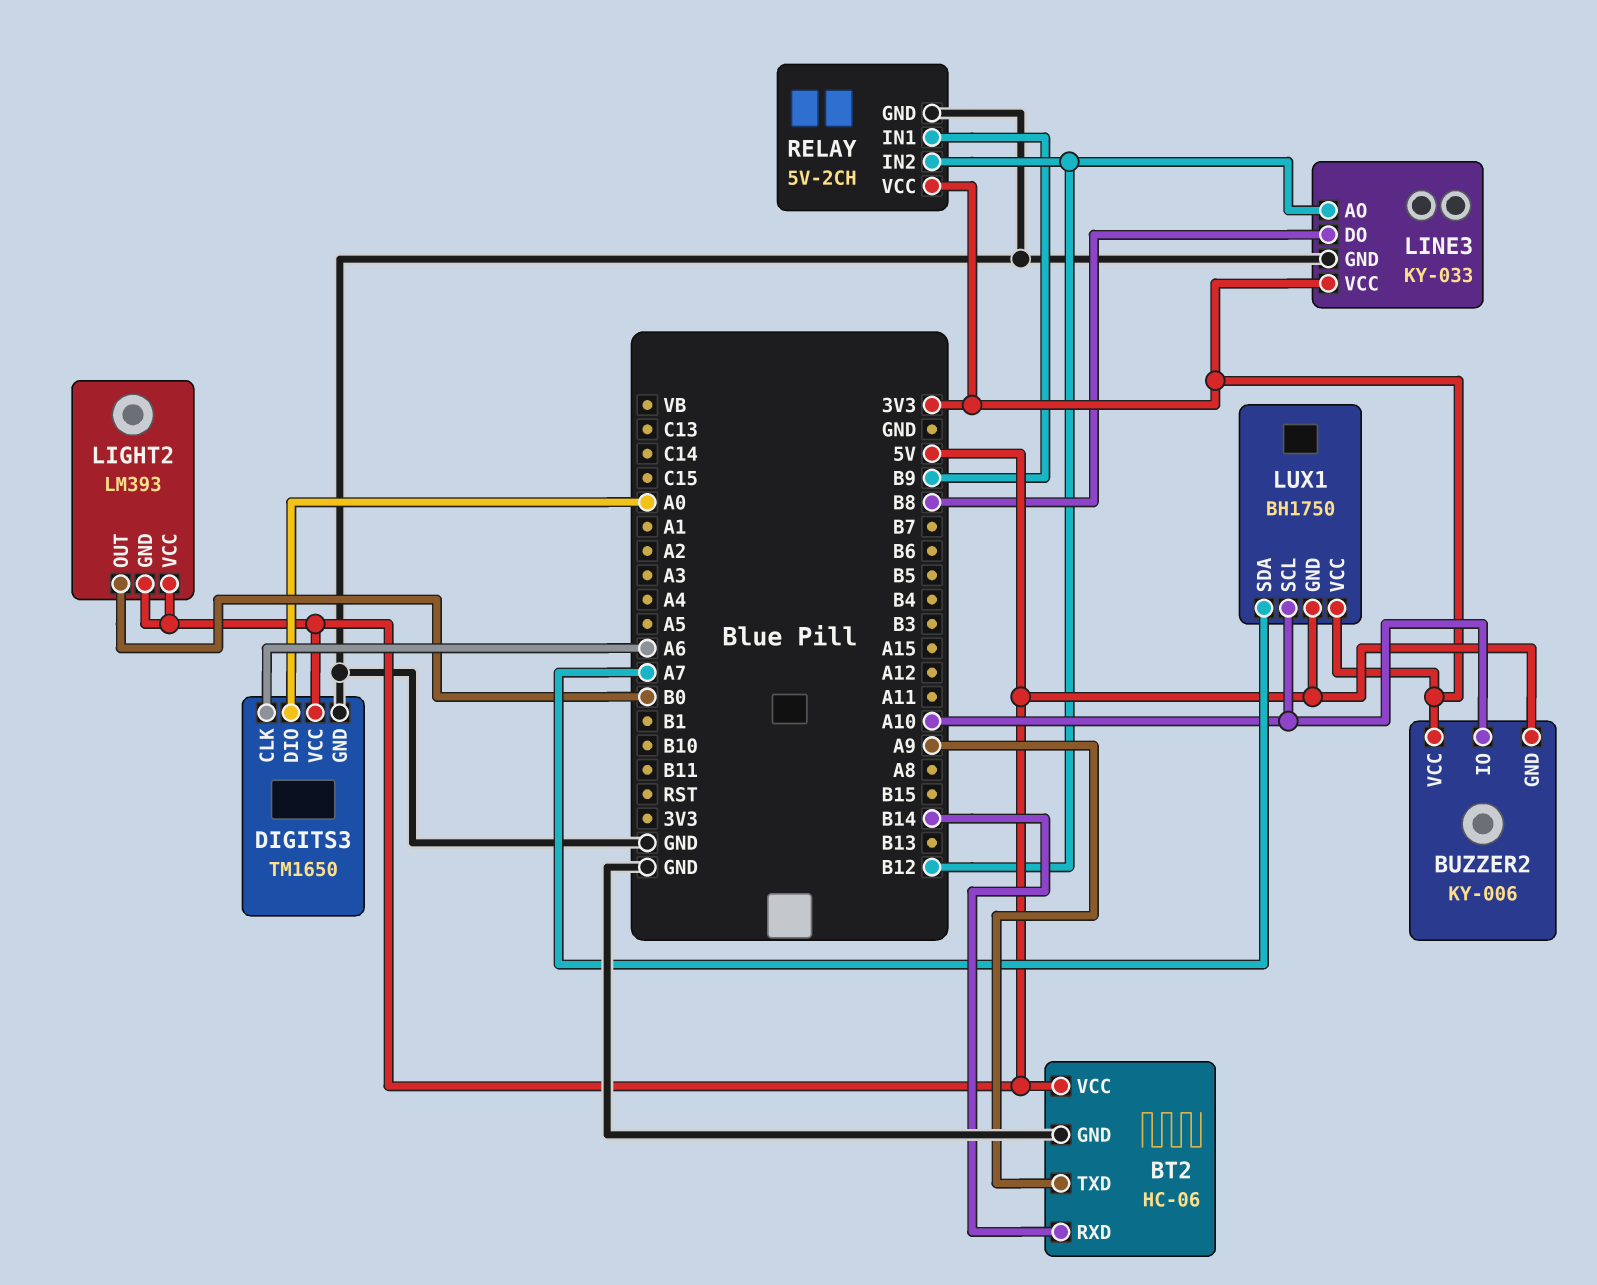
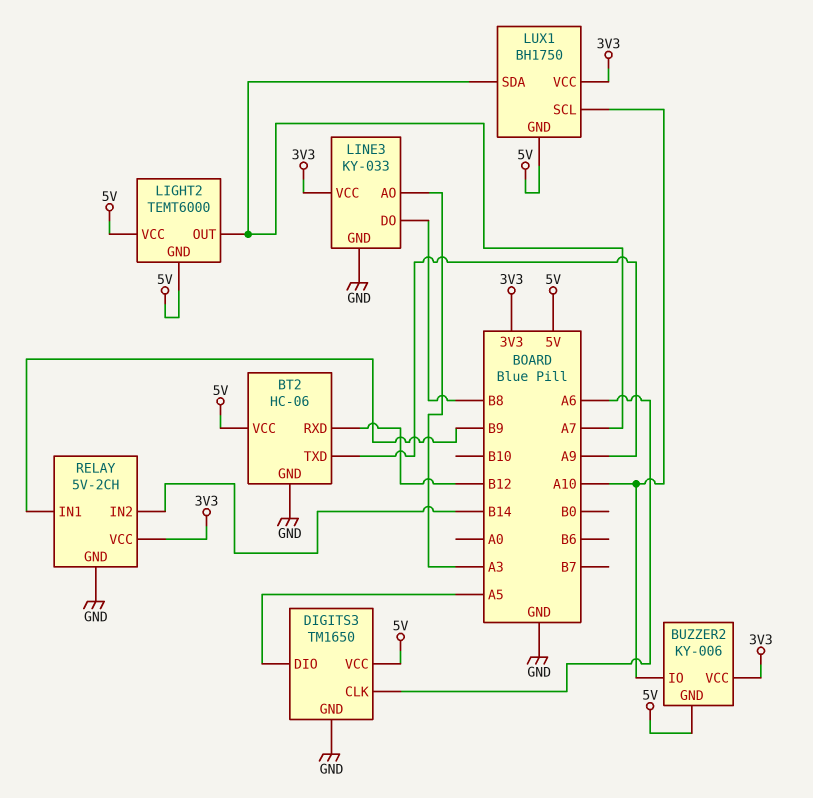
BT2 pin RXD: B14 -> B12
DIGITS3 pin DIO: A0 -> A5
LIGHT2: LM393 -> TEMT6000
LIGHT2 pin OUT: B0 -> A7
LINE3 pin AO: B12 -> A3
RELAY pin IN2: B12 -> B14

